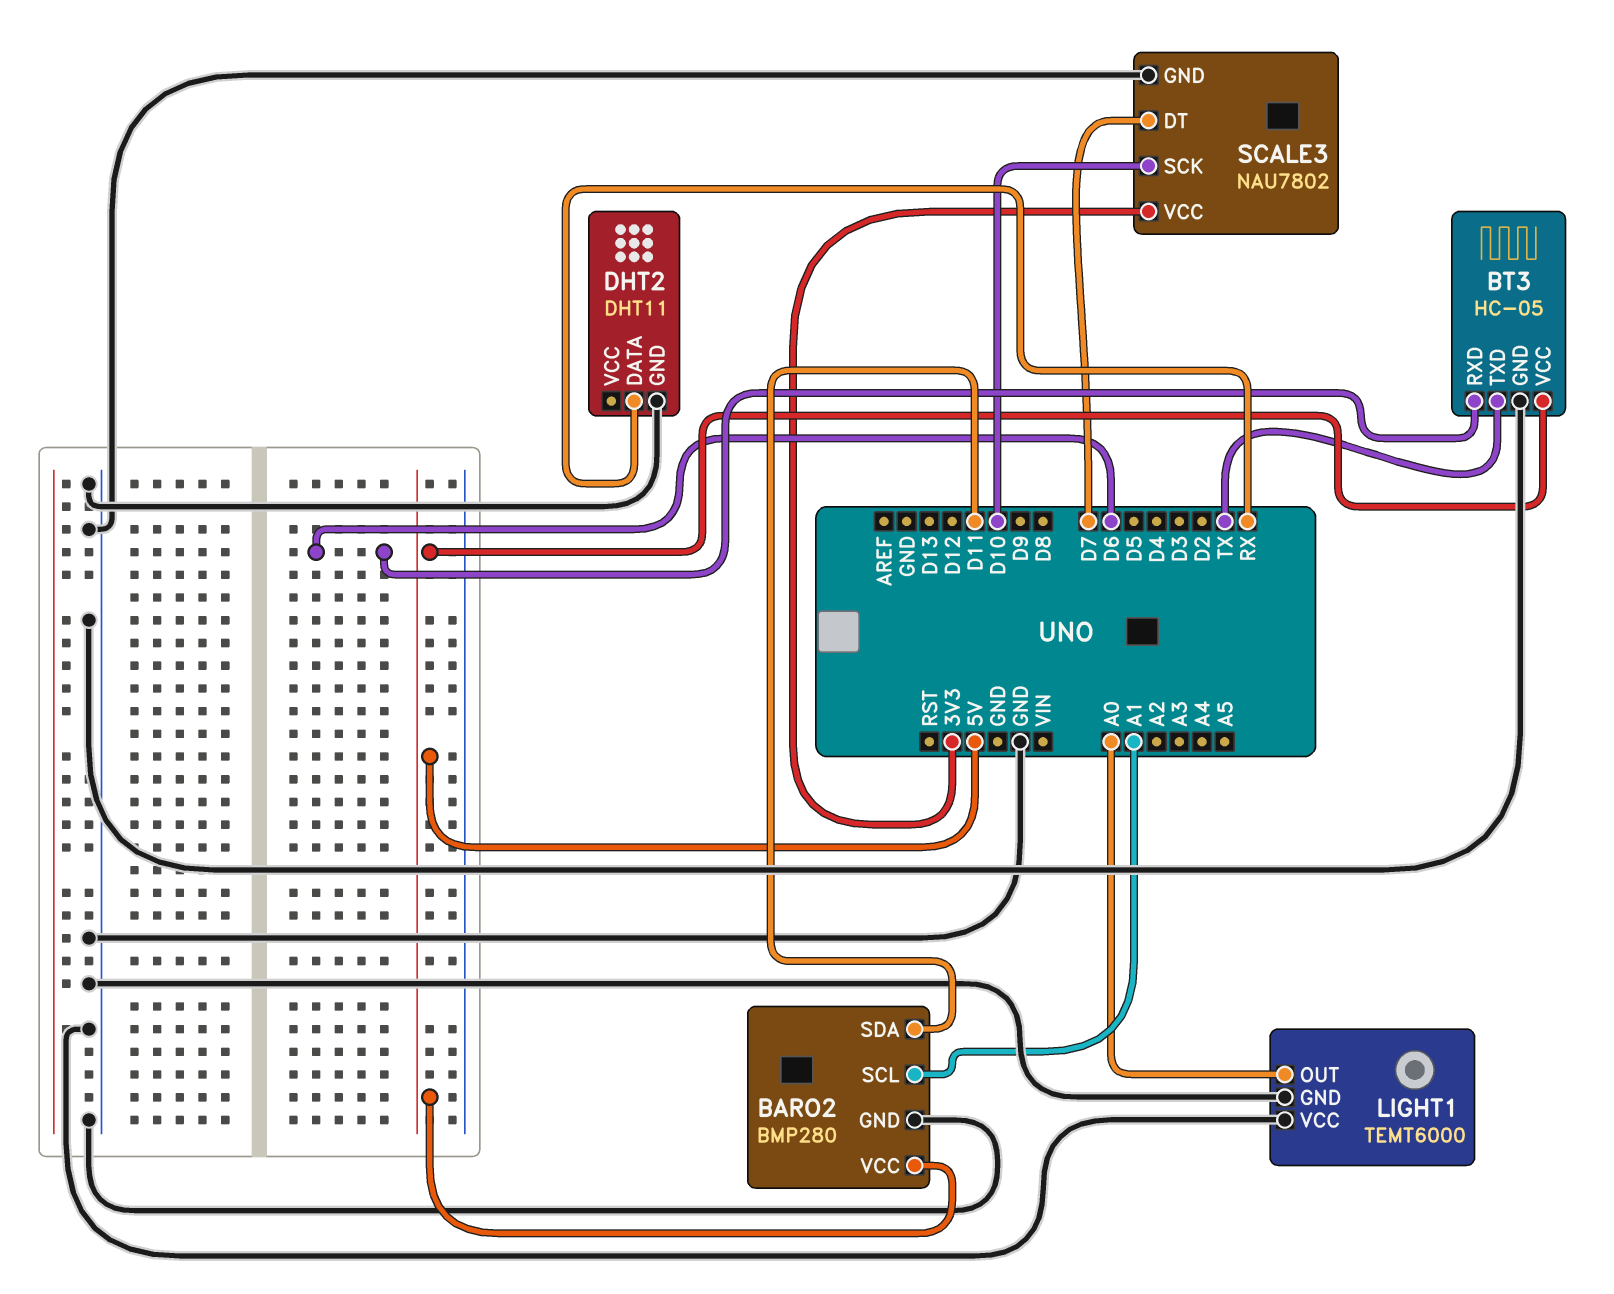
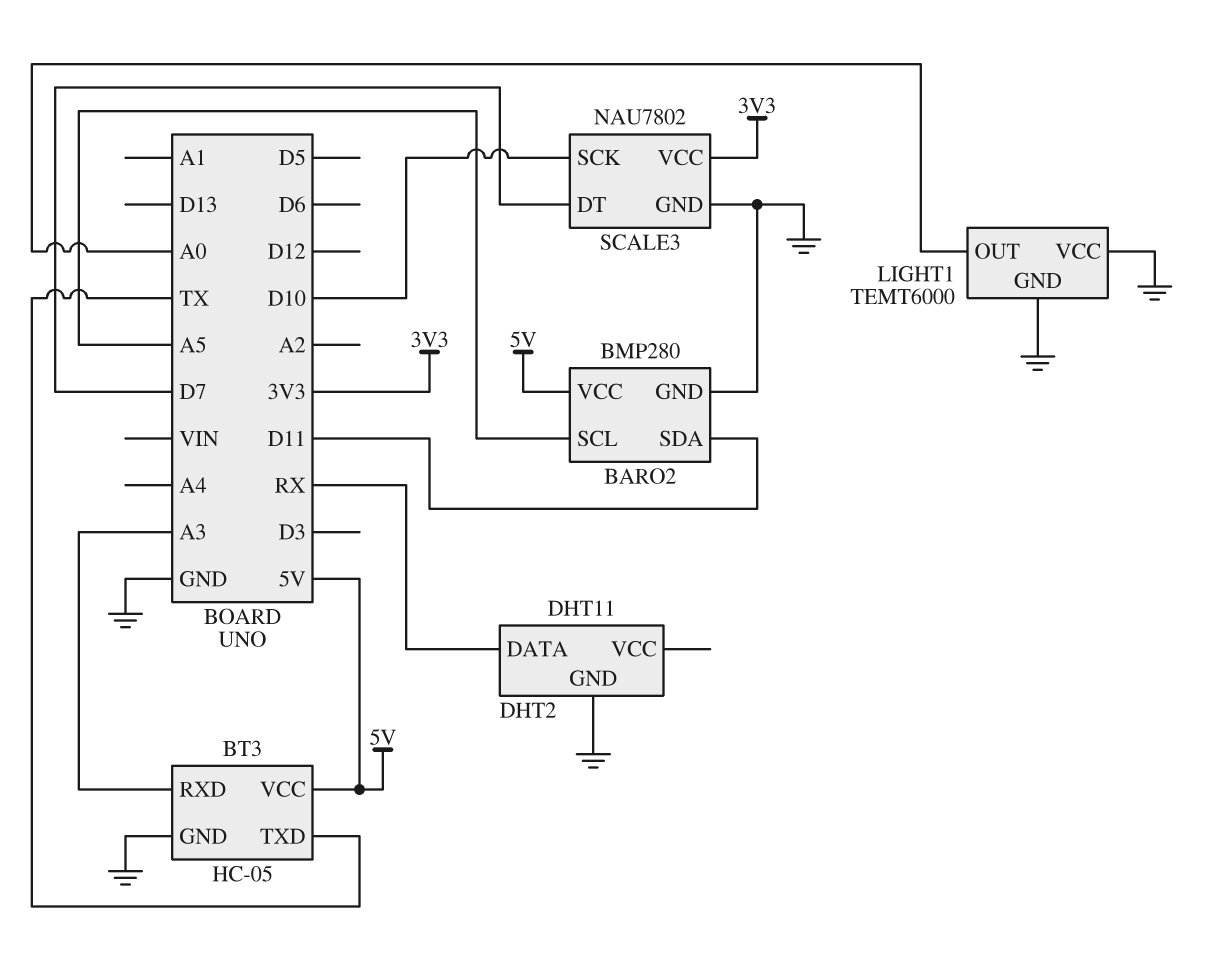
BARO2 pin SCL: A1 -> A5
BT3 pin RXD: D6 -> A3

